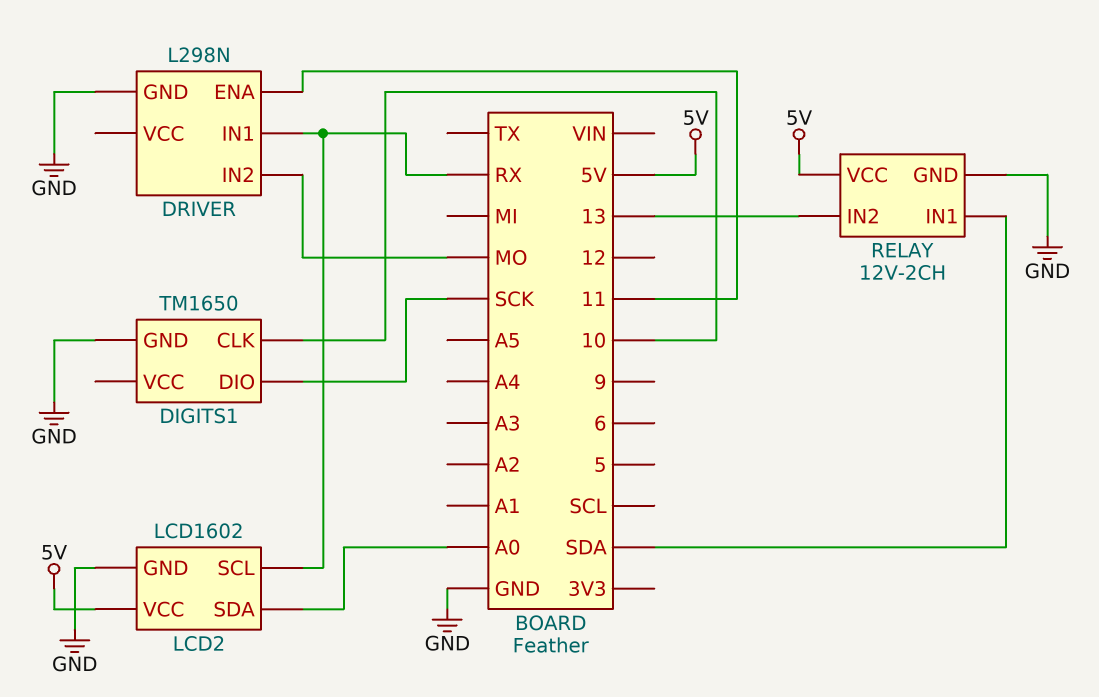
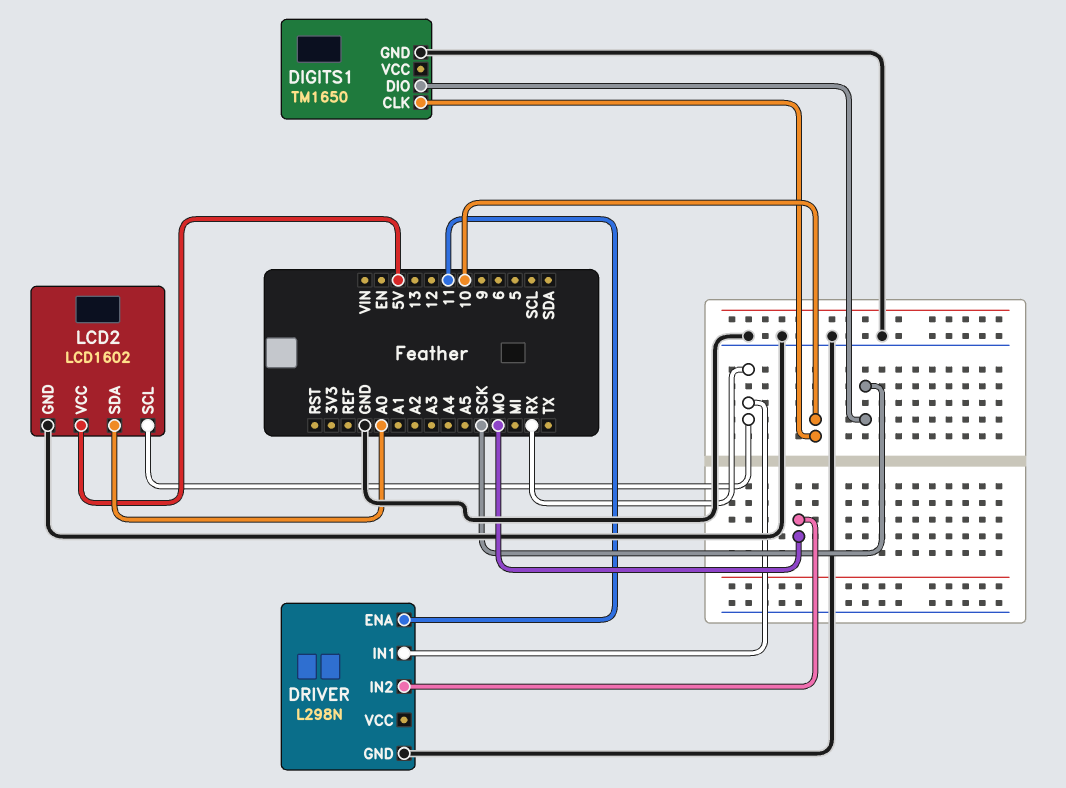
RELAY: 12V-2CH -> none
RELAY pin GND: GND -> none
RELAY pin IN1: SDA -> none
RELAY pin IN2: 13 -> none
RELAY pin VCC: 5V -> none

